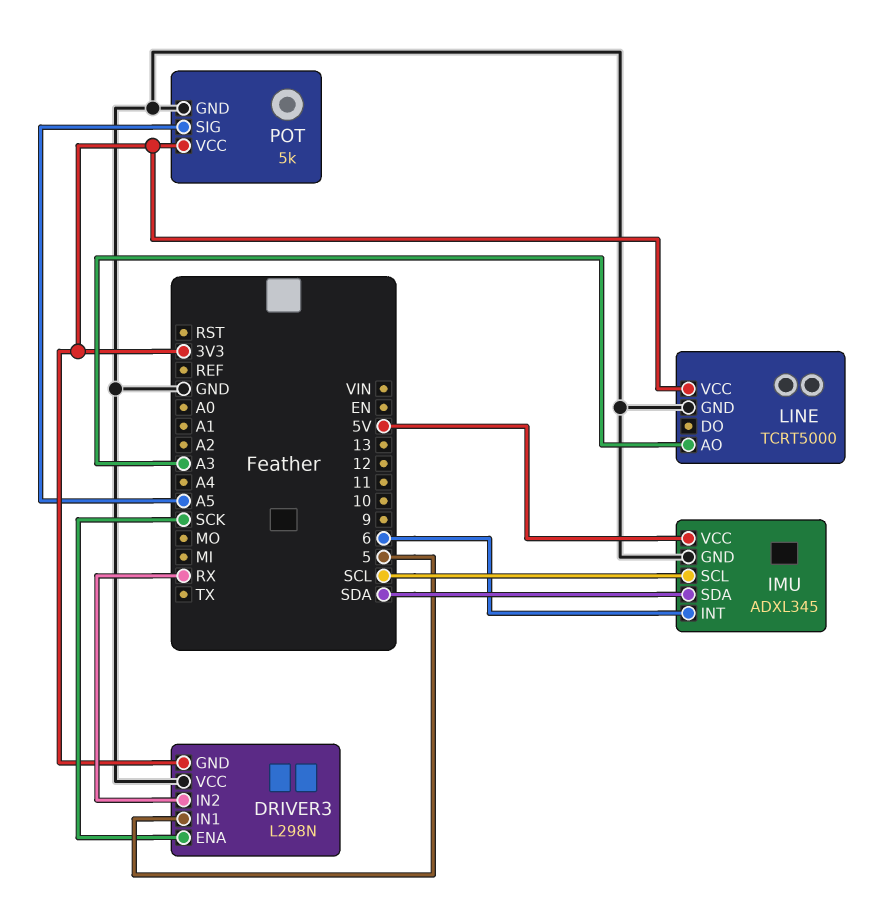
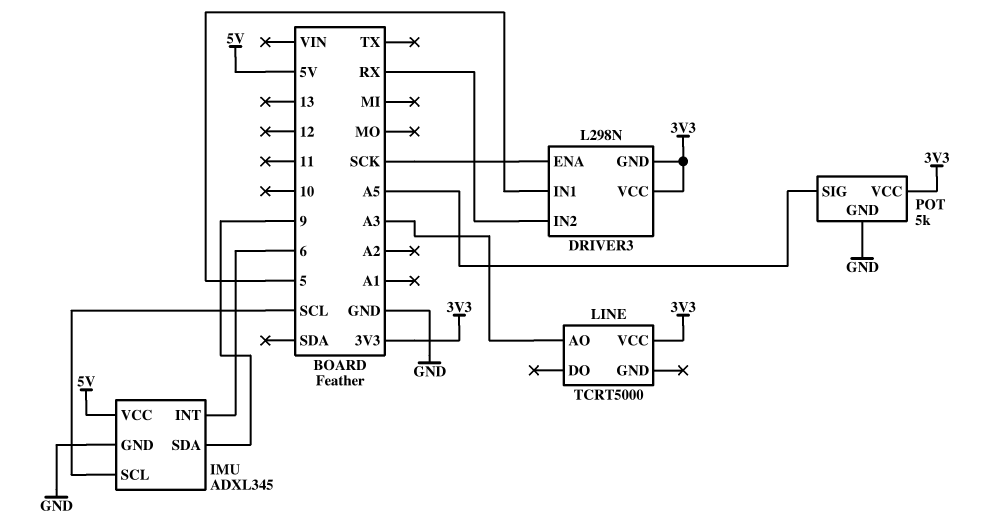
DRIVER3 pin VCC: GND -> 3V3
IMU pin SDA: SDA -> 9
LINE pin GND: GND -> none

